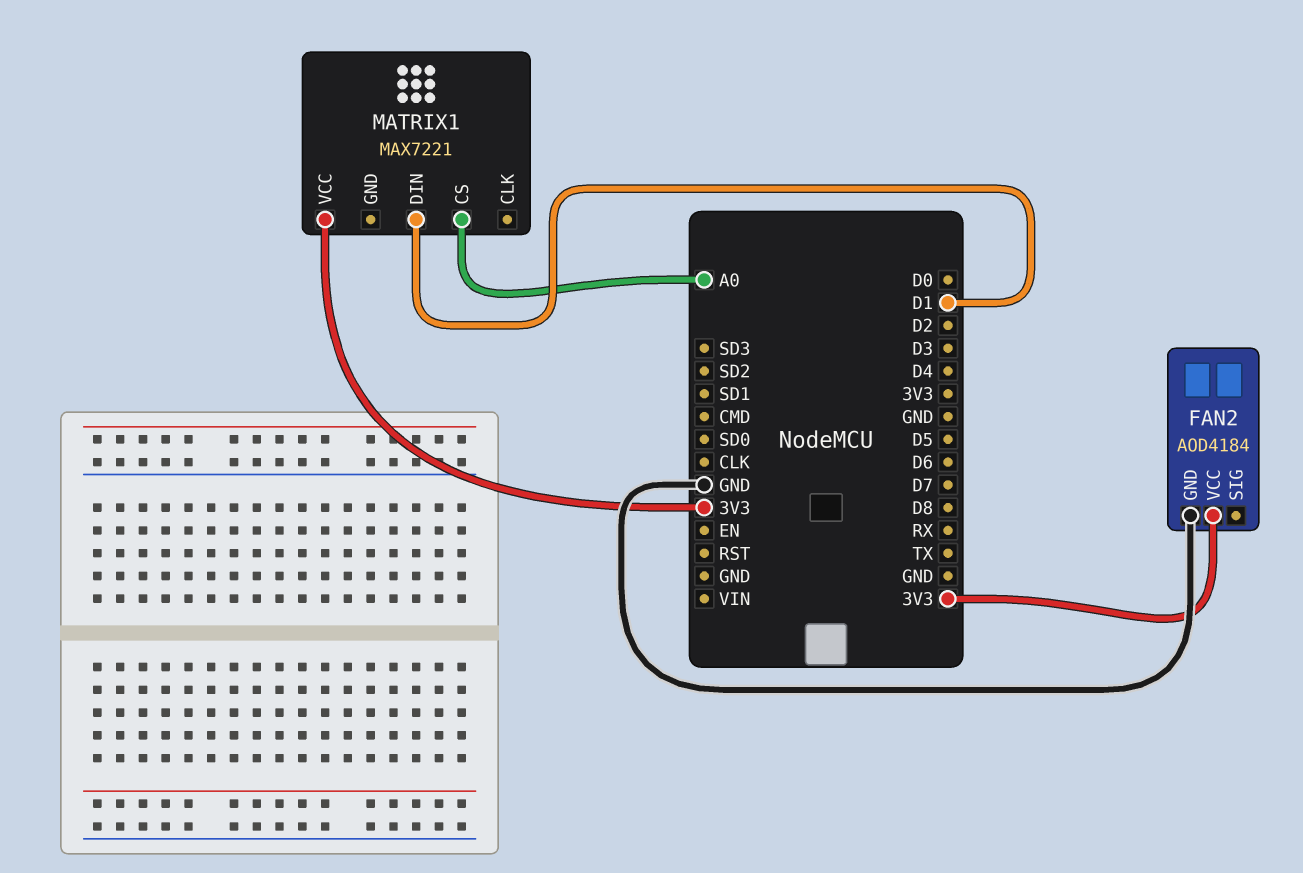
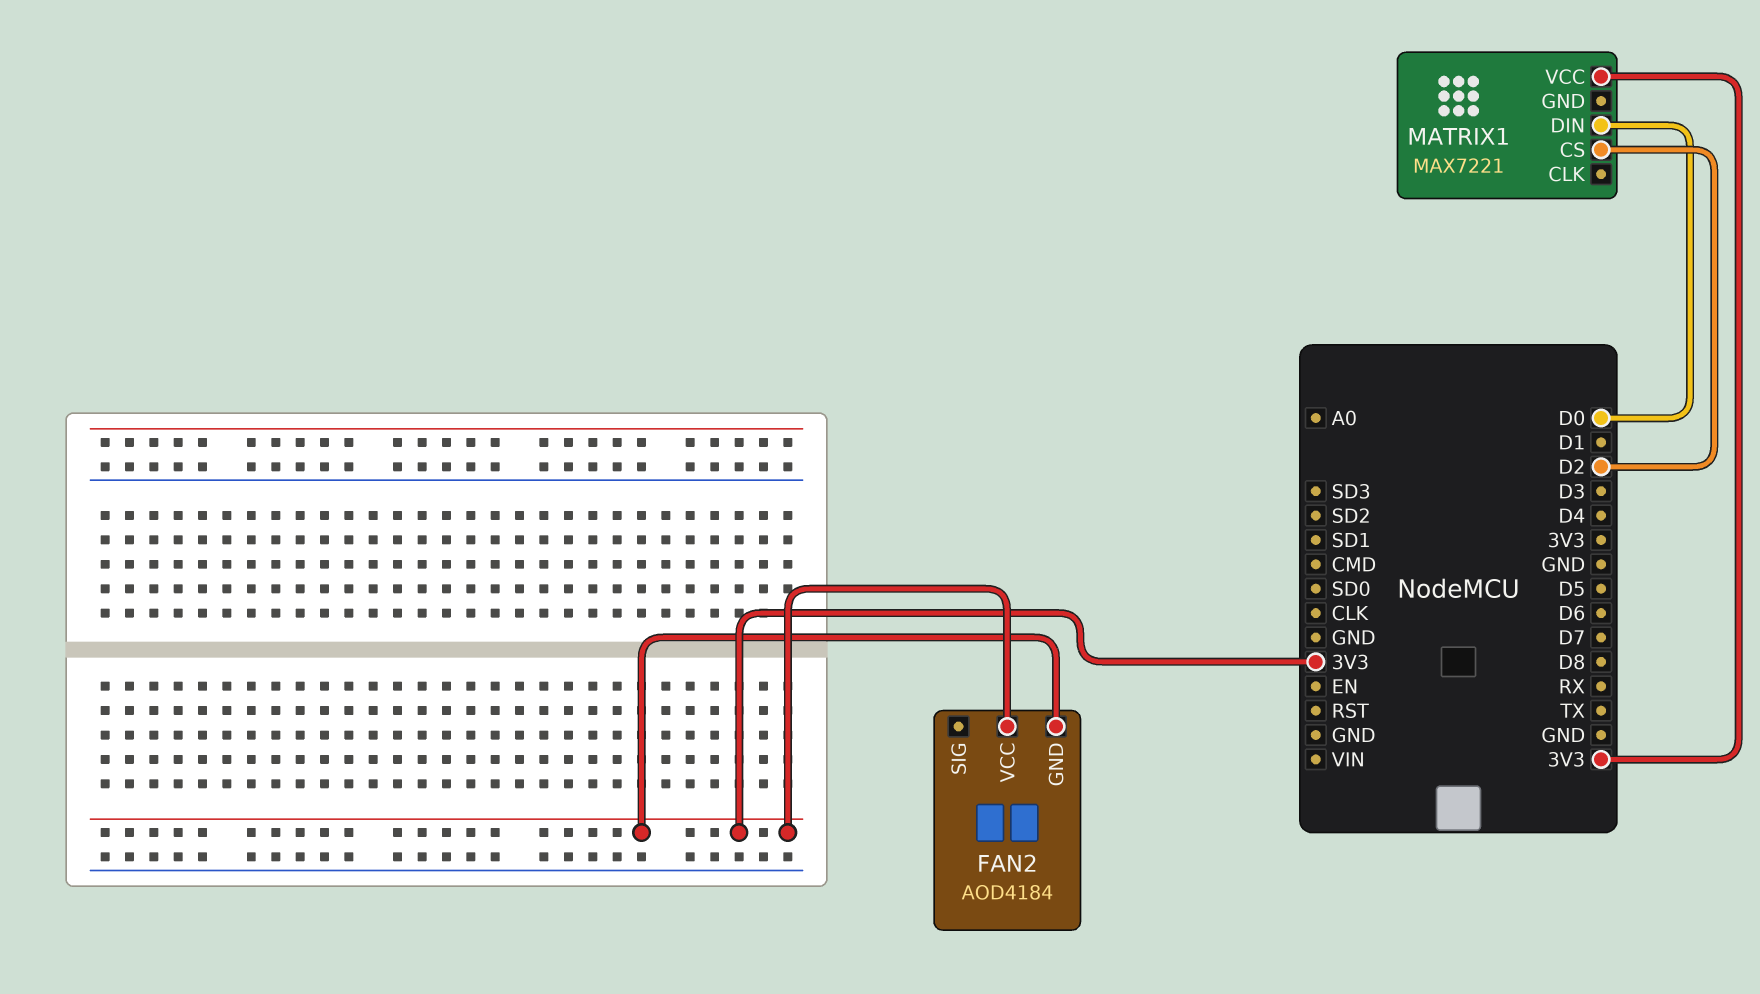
FAN2 pin GND: GND -> 3V3
MATRIX1 pin CS: A0 -> D2
MATRIX1 pin DIN: D1 -> D0

